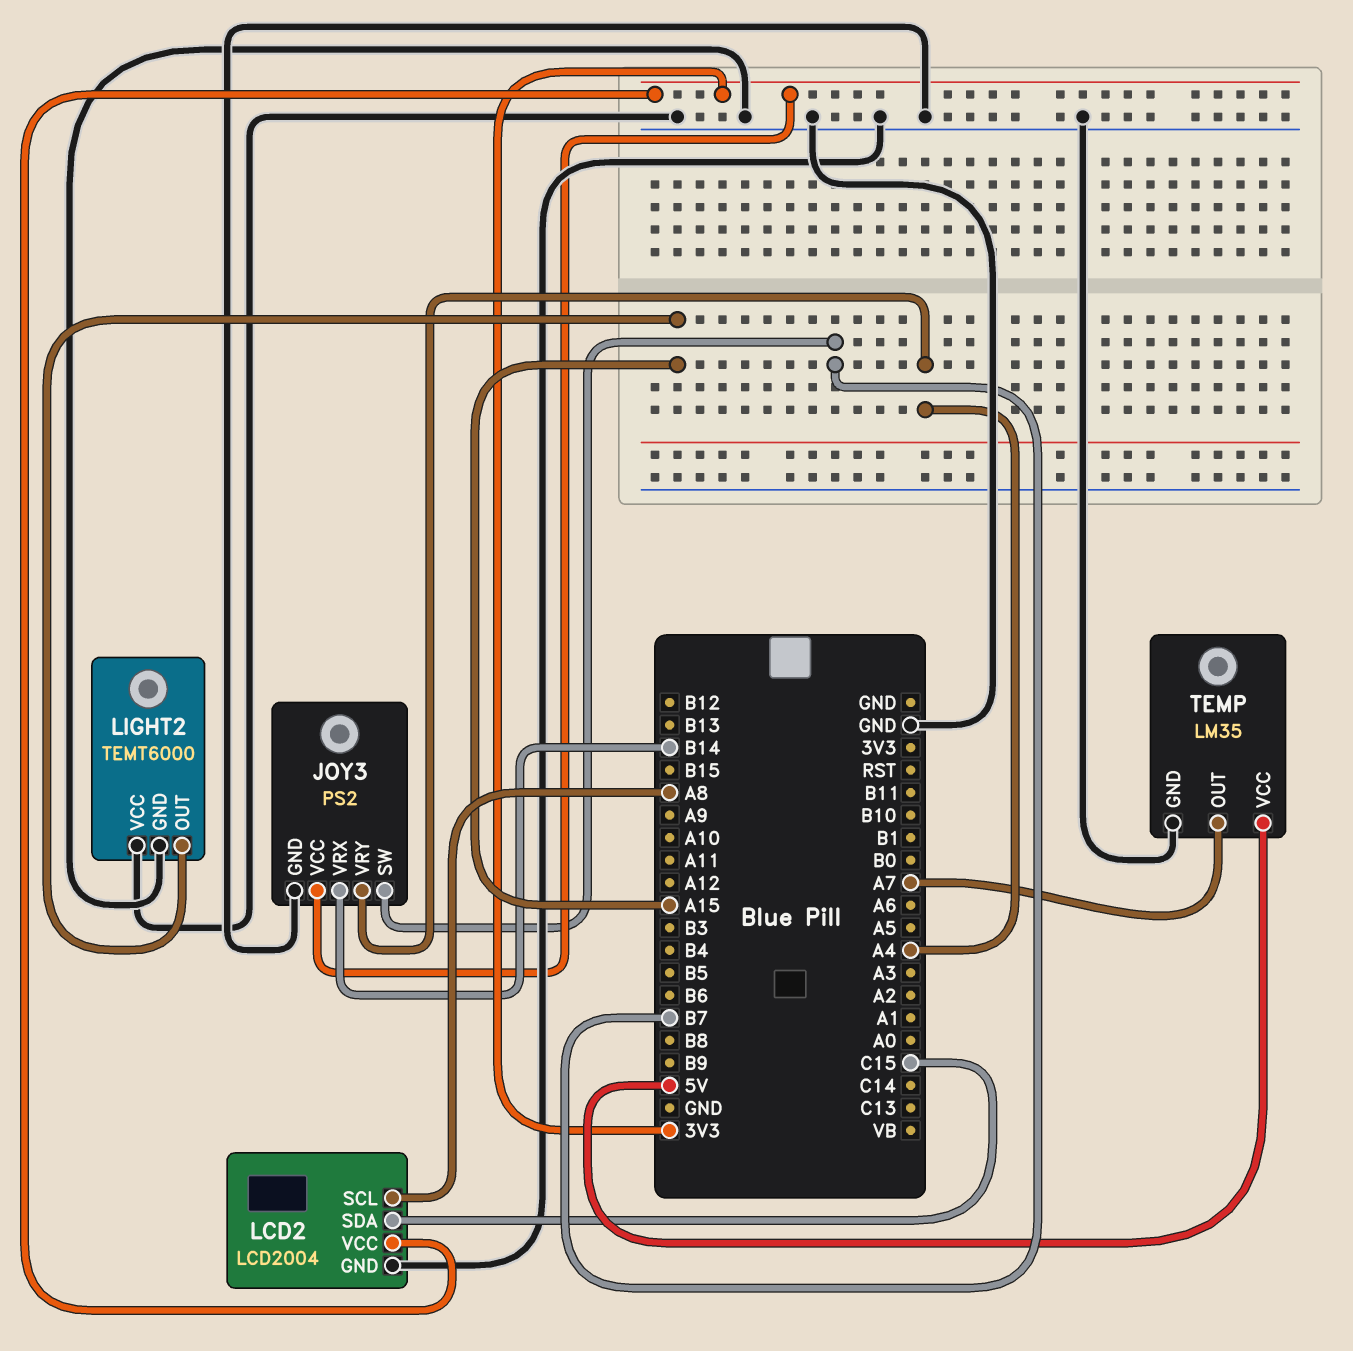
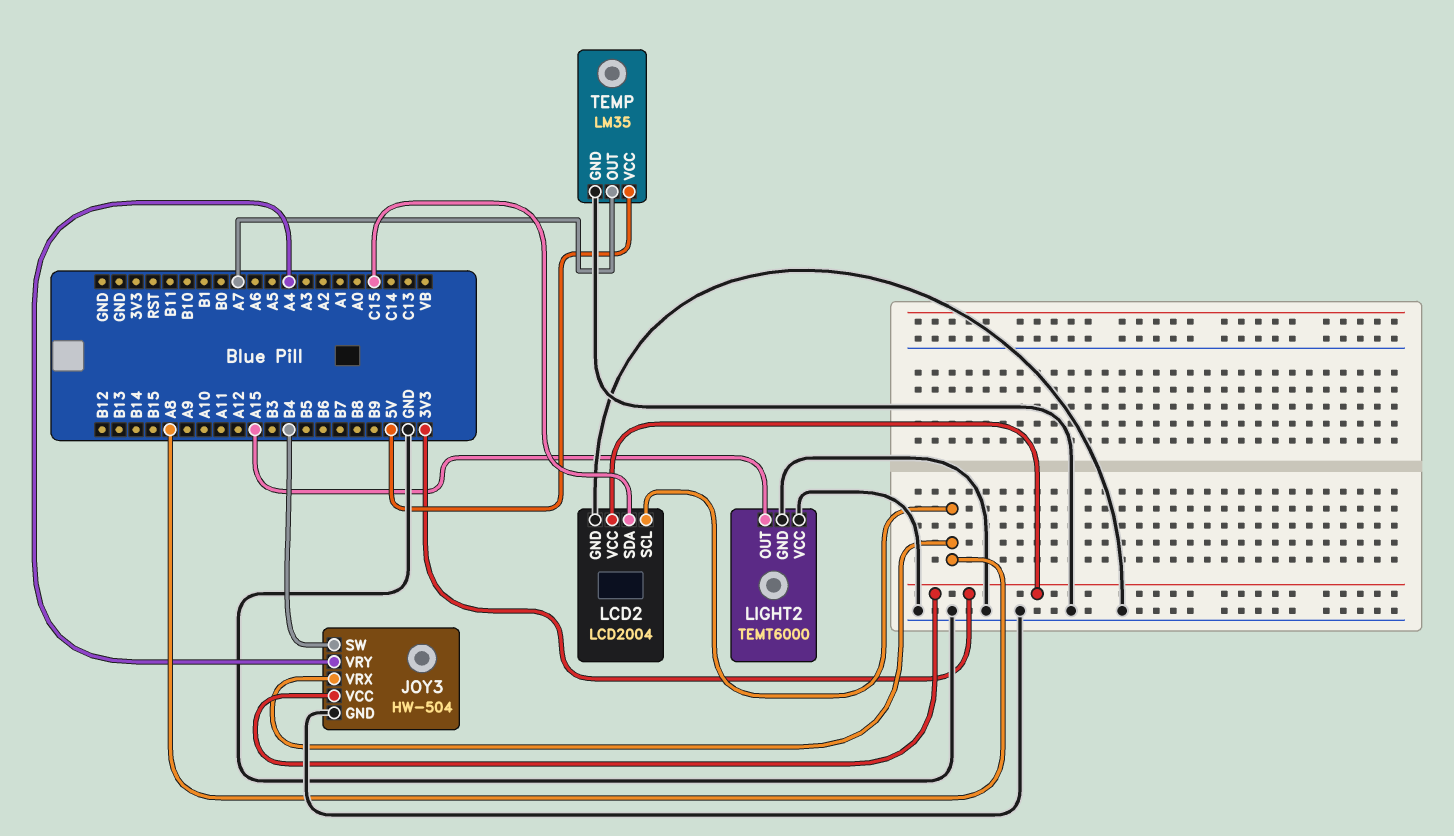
JOY3: PS2 -> HW-504
JOY3 pin SW: B7 -> B4
JOY3 pin VRX: B14 -> A8

